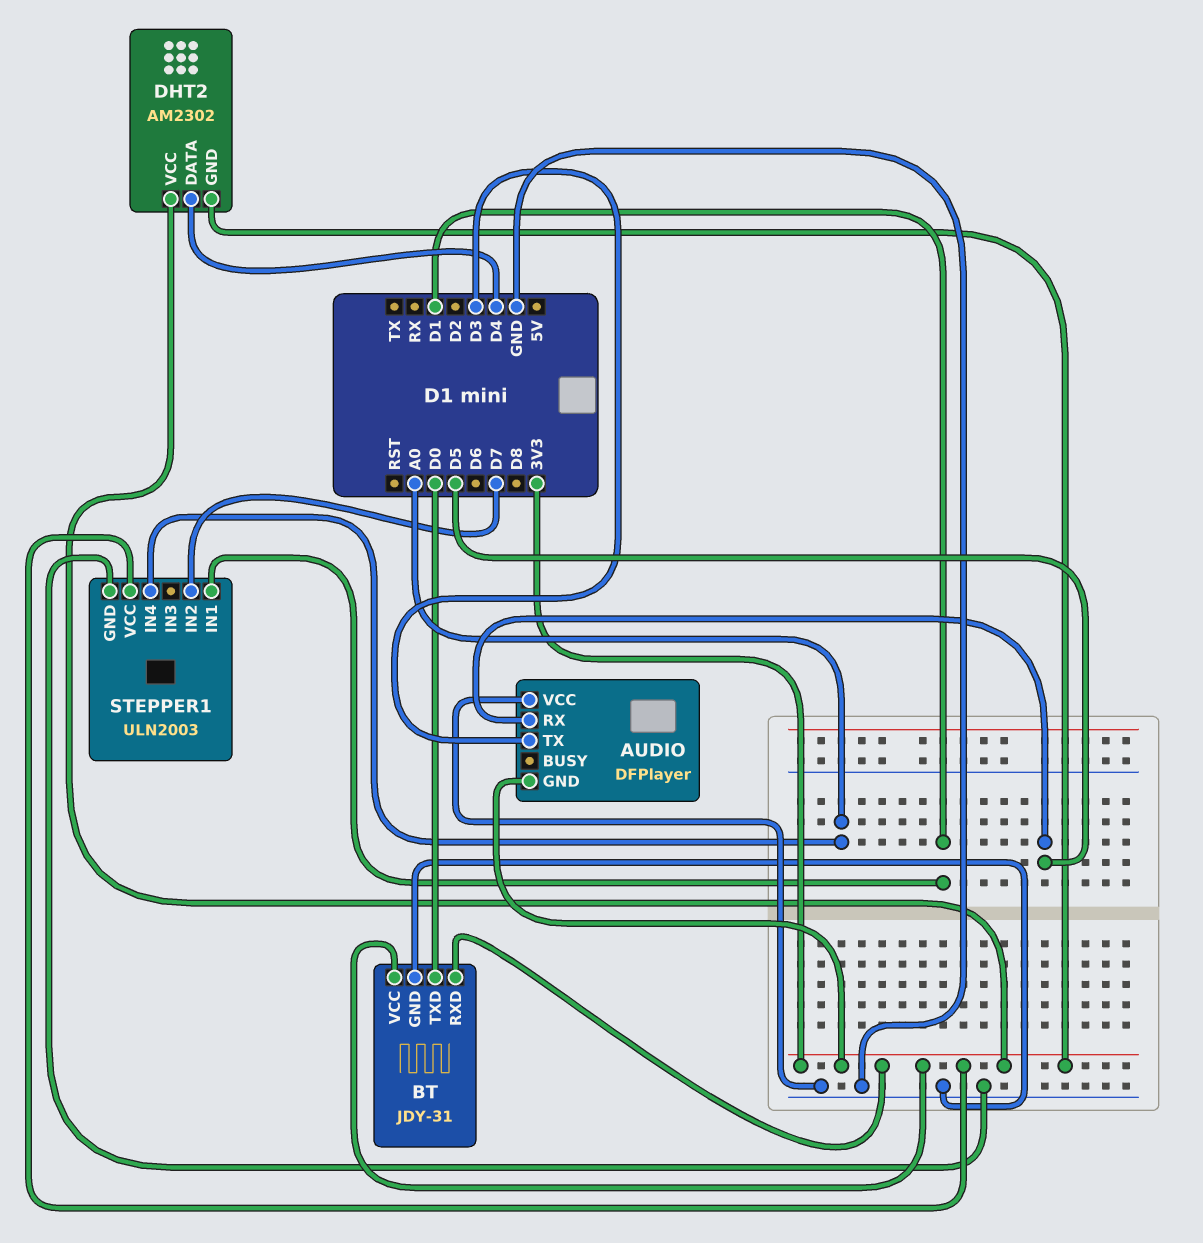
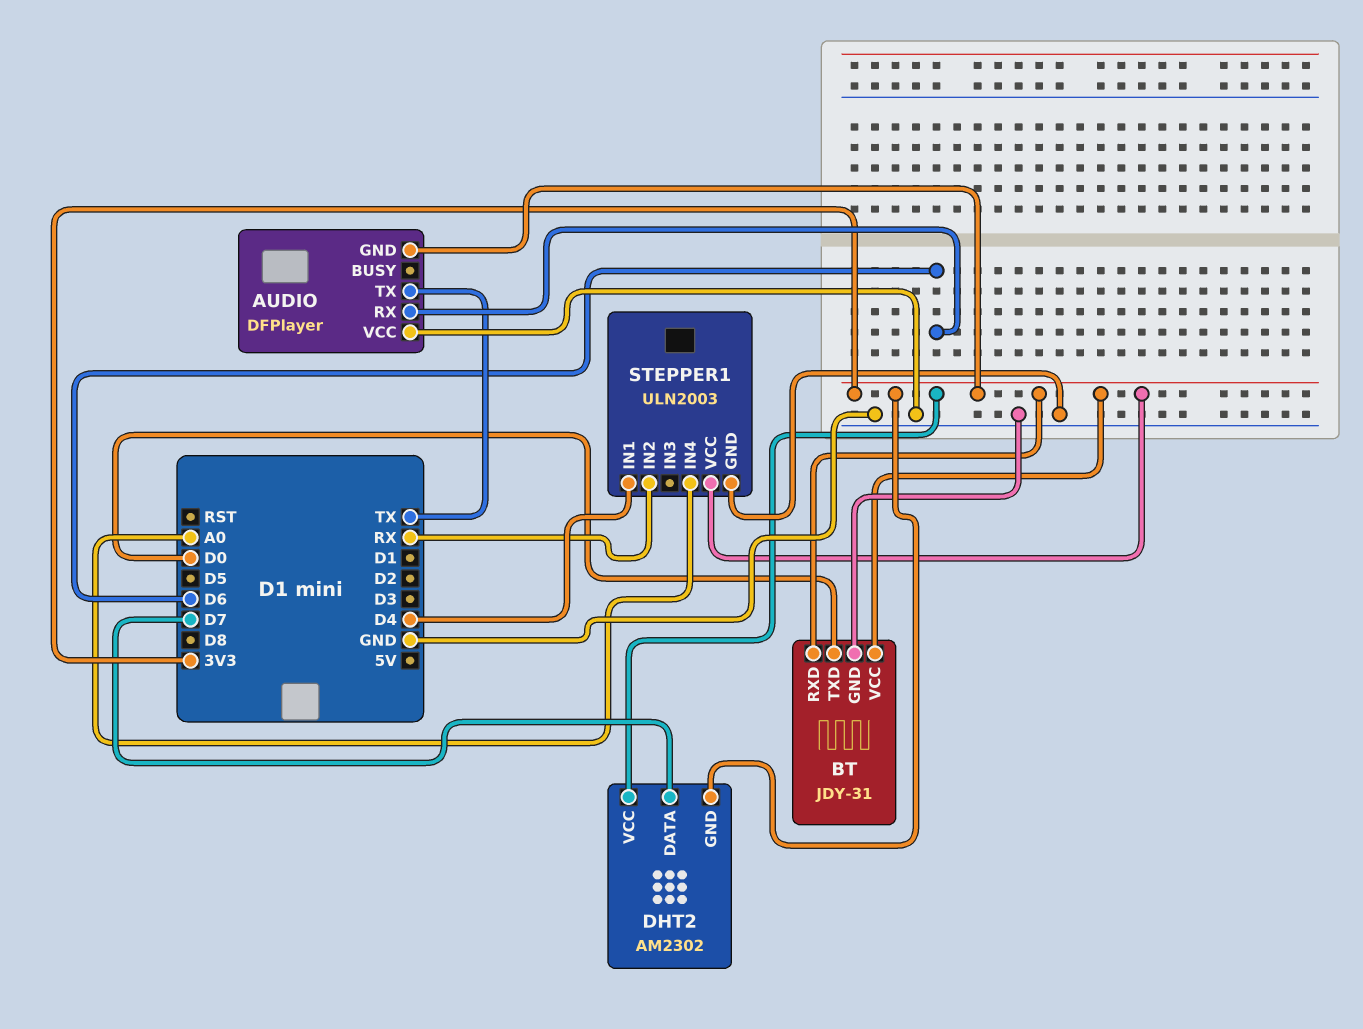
AUDIO pin RX: D5 -> D6
AUDIO pin TX: D3 -> TX
DHT2 pin DATA: D4 -> D7
STEPPER1 pin IN1: D1 -> D4
STEPPER1 pin IN2: D7 -> RX

